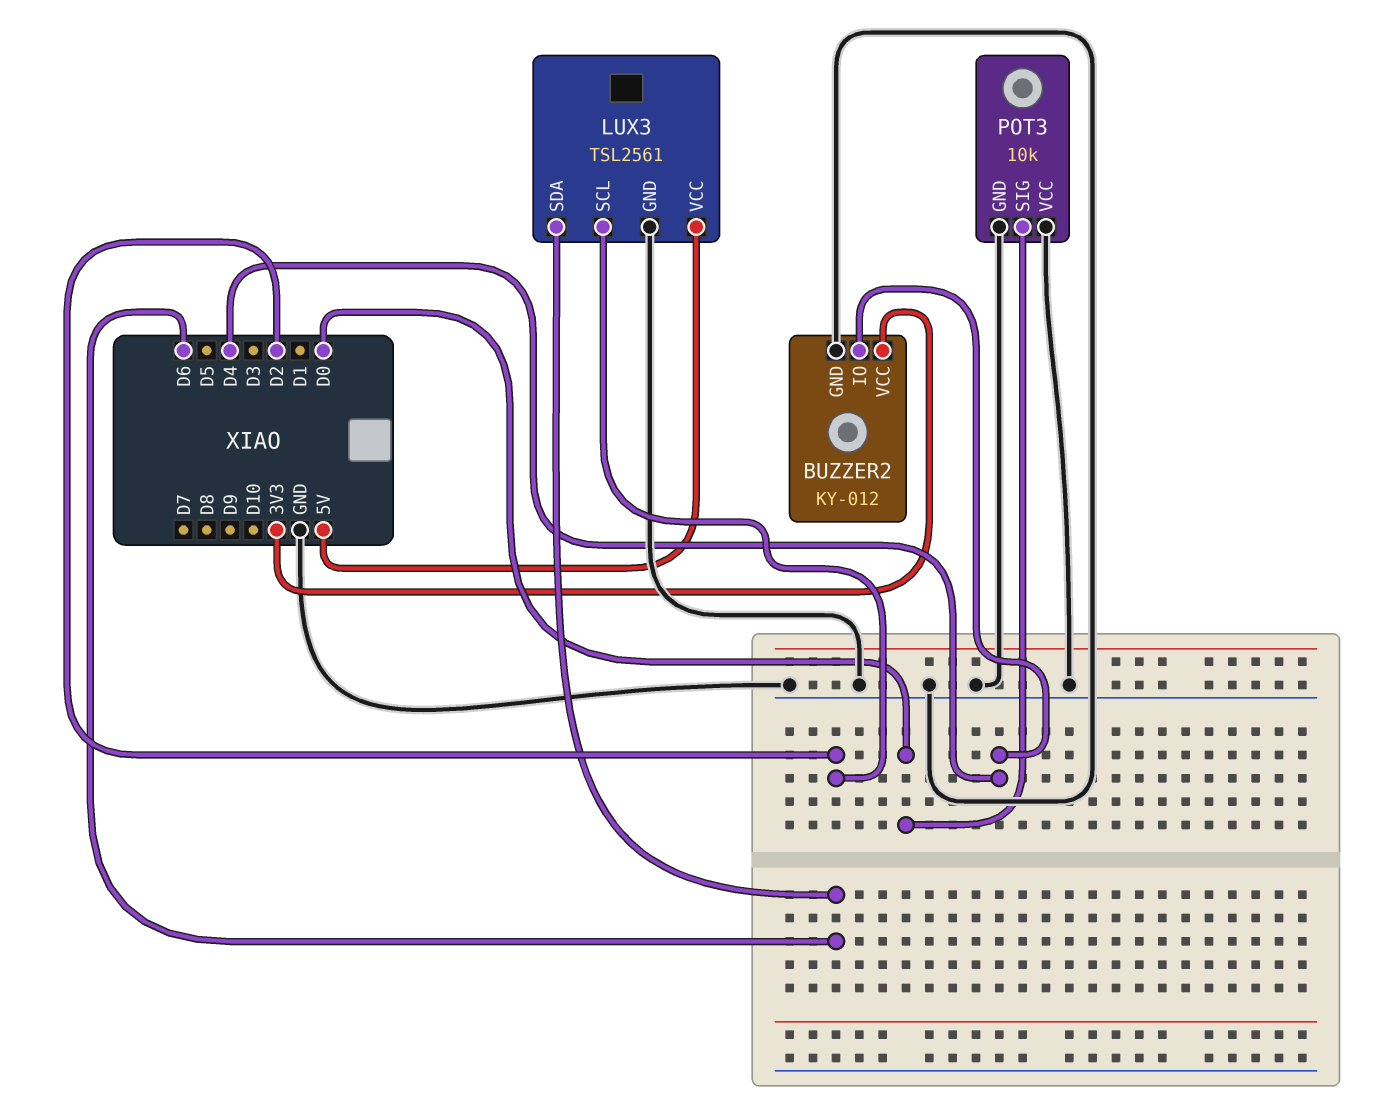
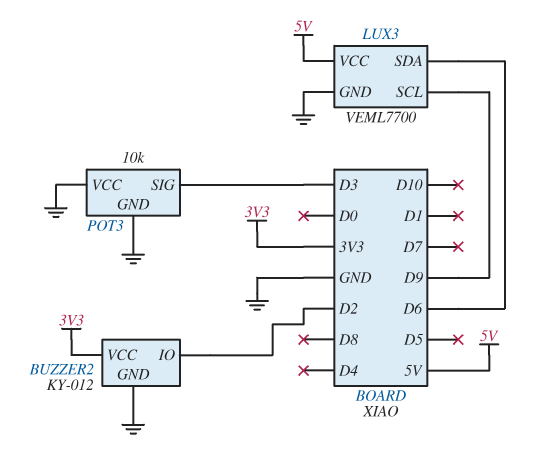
BUZZER2 pin IO: D4 -> D2
LUX3: TSL2561 -> VEML7700
LUX3 pin SCL: D2 -> D9
POT3 pin SIG: D0 -> D3

